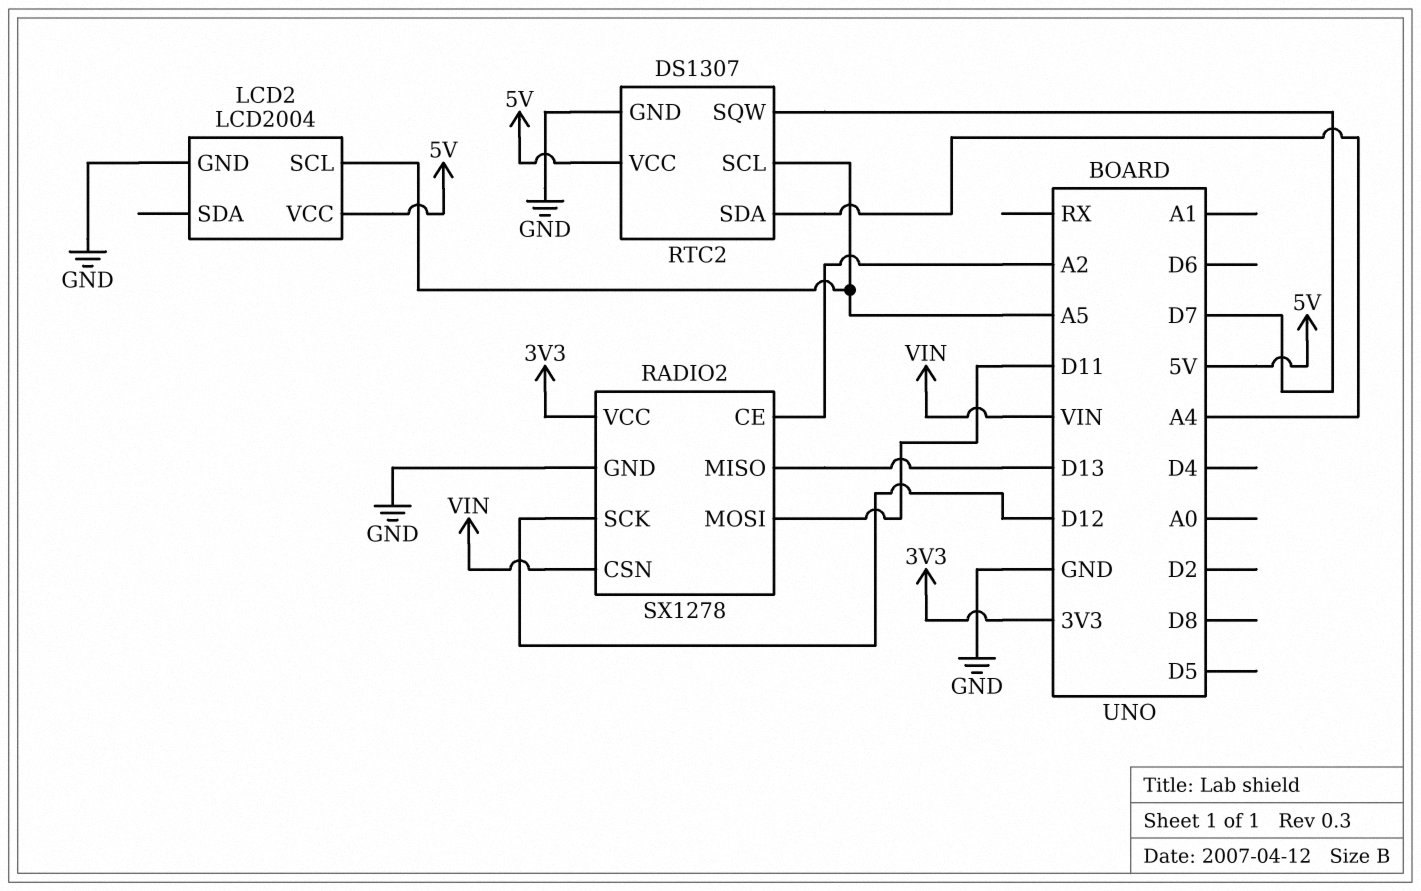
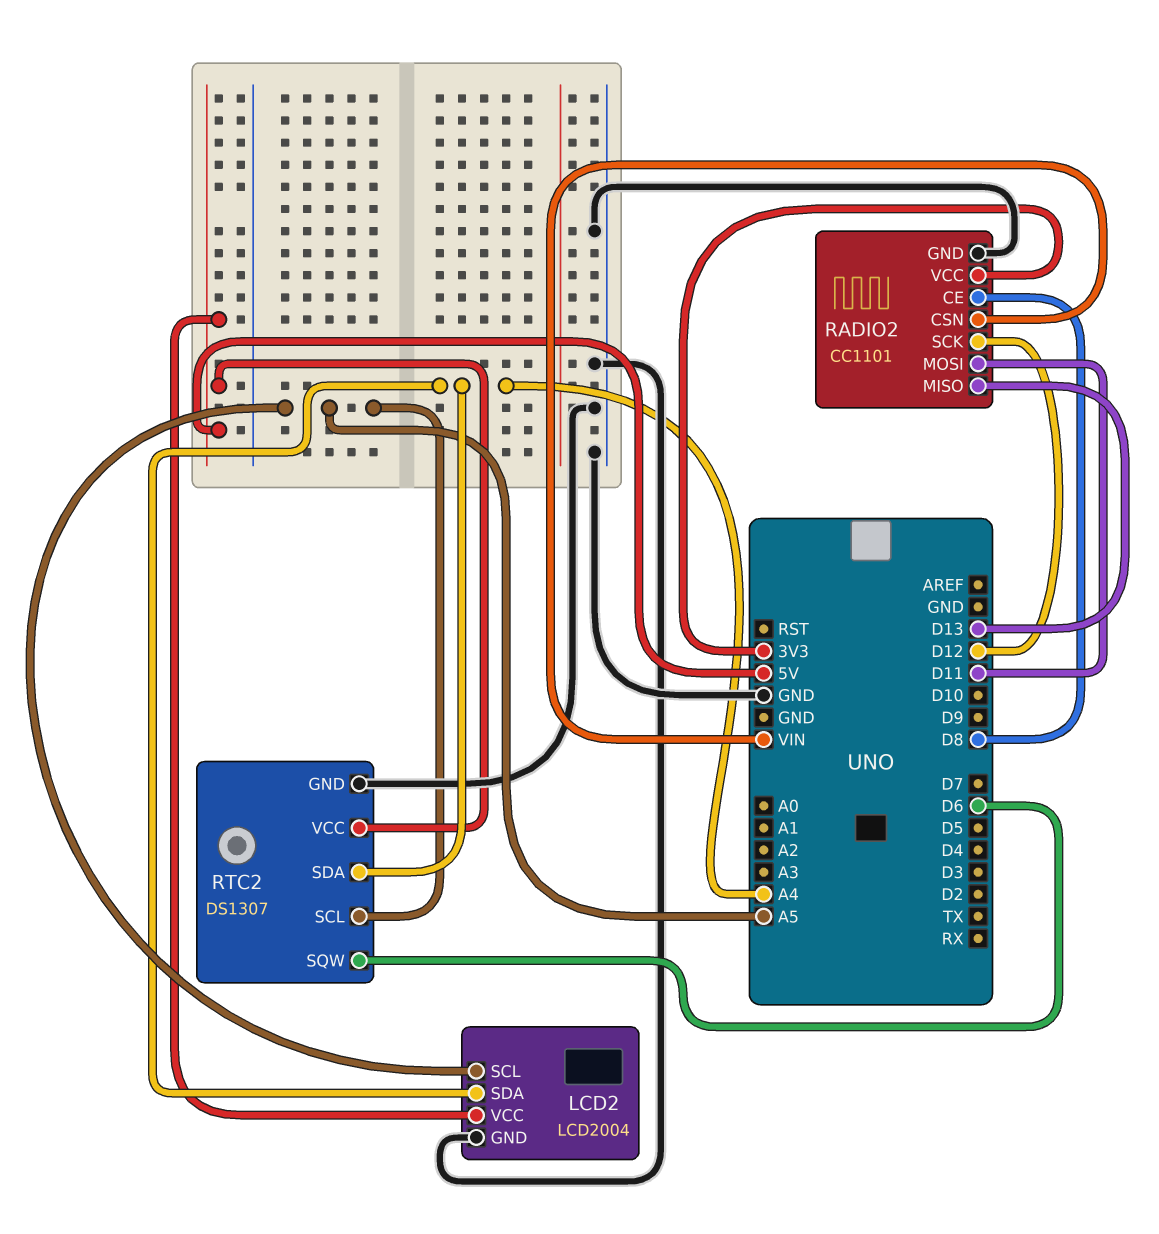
LCD2 pin SDA: none -> A4
RADIO2: SX1278 -> CC1101
RADIO2 pin CE: A2 -> D8
RTC2 pin SQW: D7 -> D6

